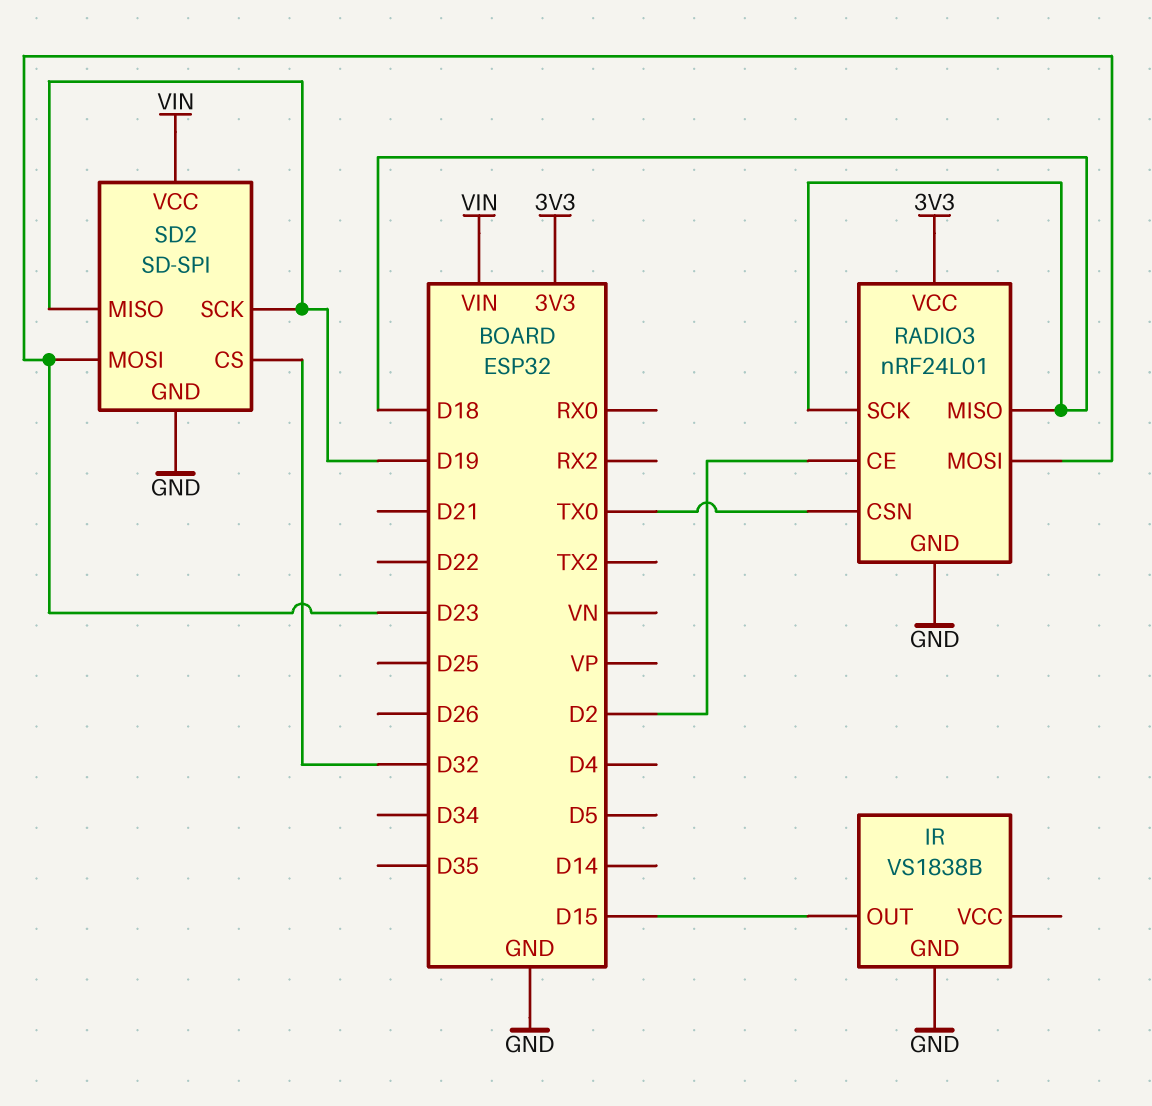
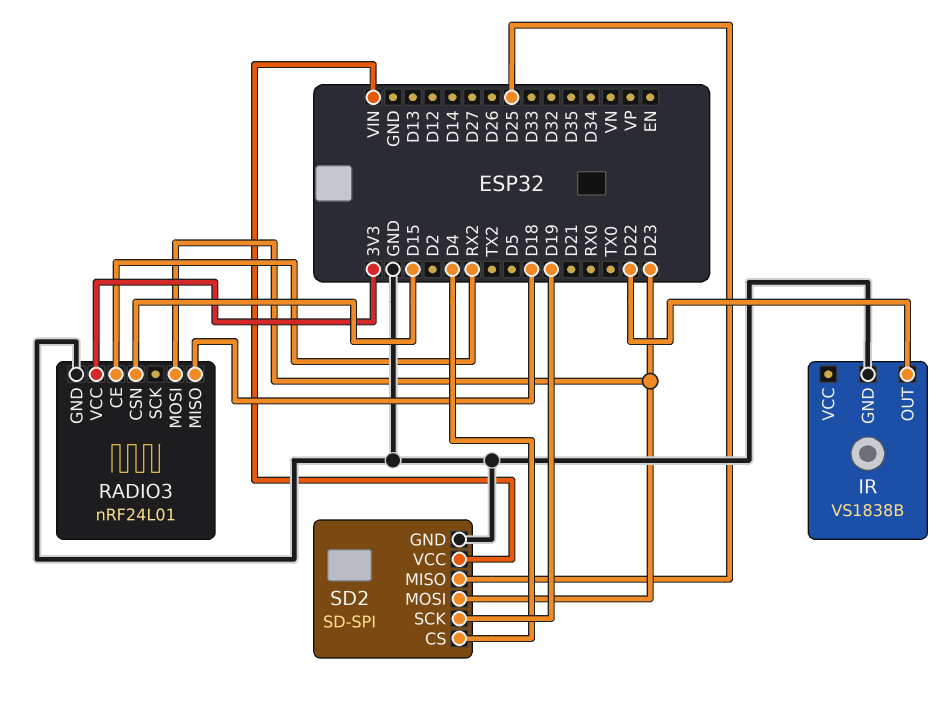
IR pin OUT: D15 -> D22
RADIO3 pin CE: D2 -> RX2
RADIO3 pin CSN: TX0 -> D15
RADIO3 pin SCK: D18 -> none
SD2 pin CS: D32 -> D4
SD2 pin MISO: D19 -> D25

